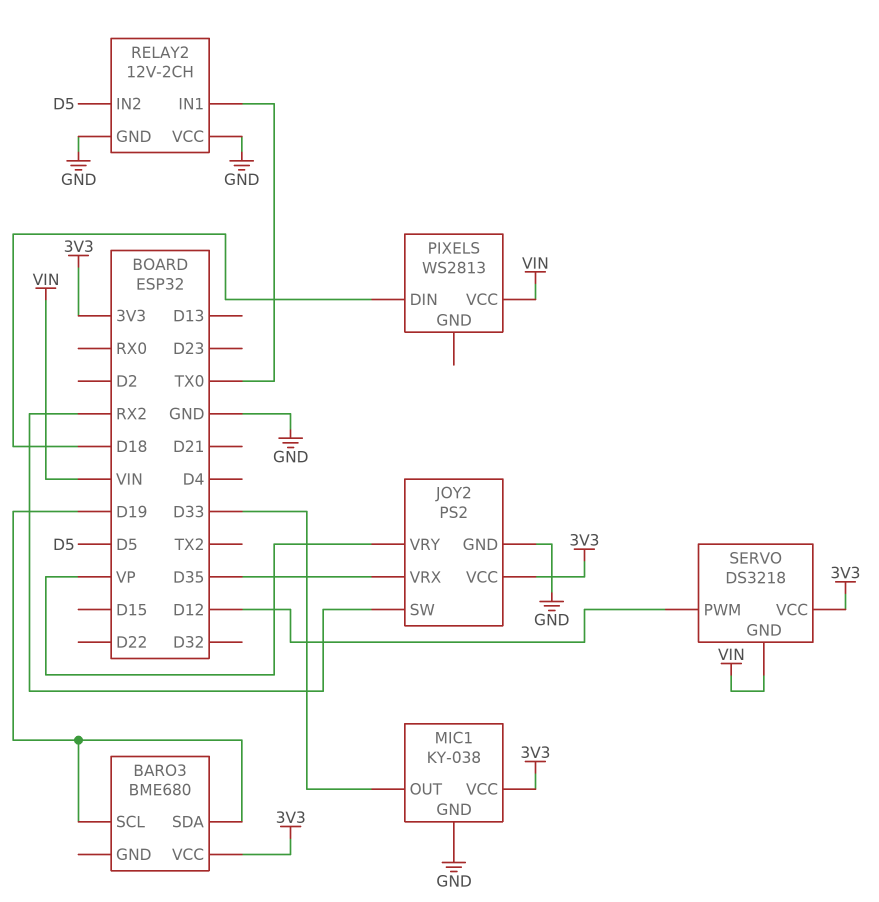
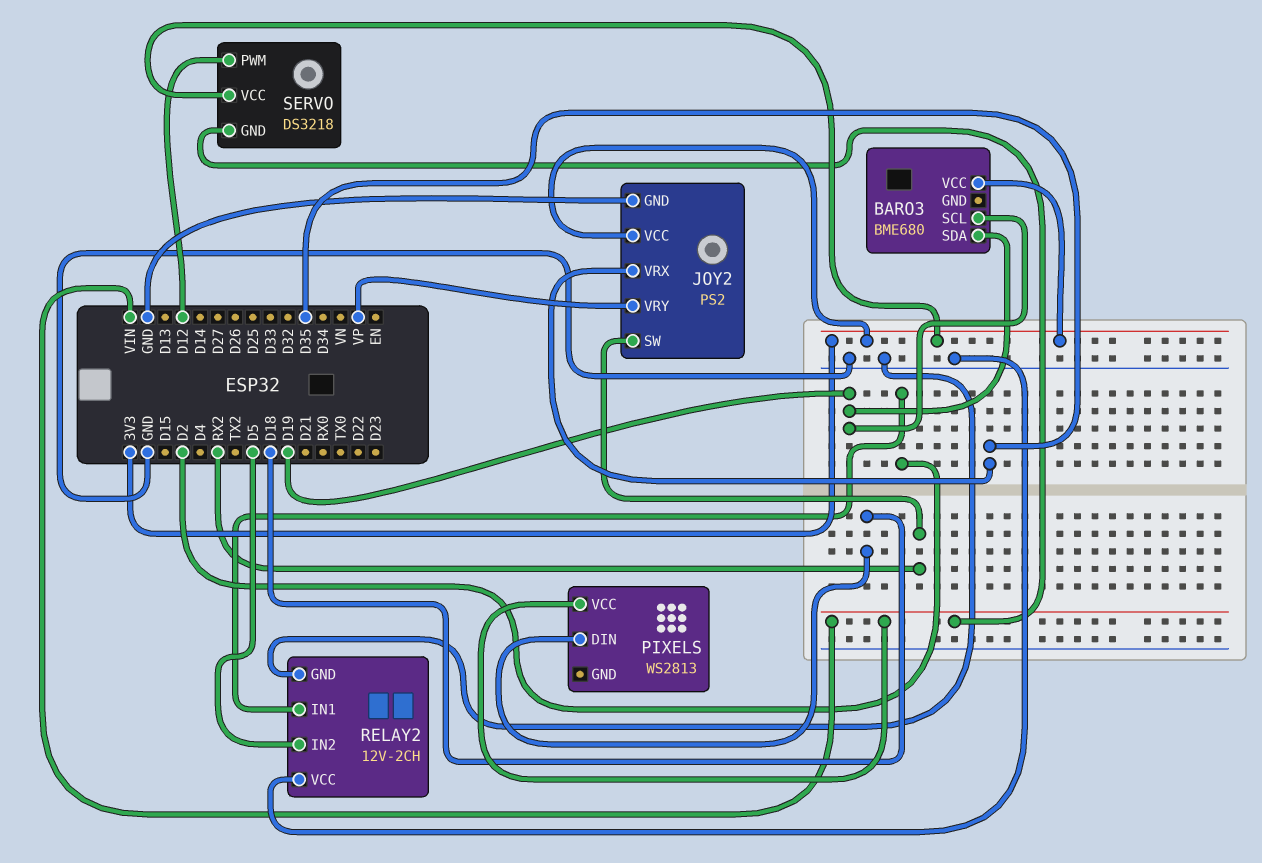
MIC1: KY-038 -> none
MIC1 pin GND: GND -> none
MIC1 pin OUT: D33 -> none
MIC1 pin VCC: 3V3 -> none
RELAY2 pin IN1: TX0 -> D2

